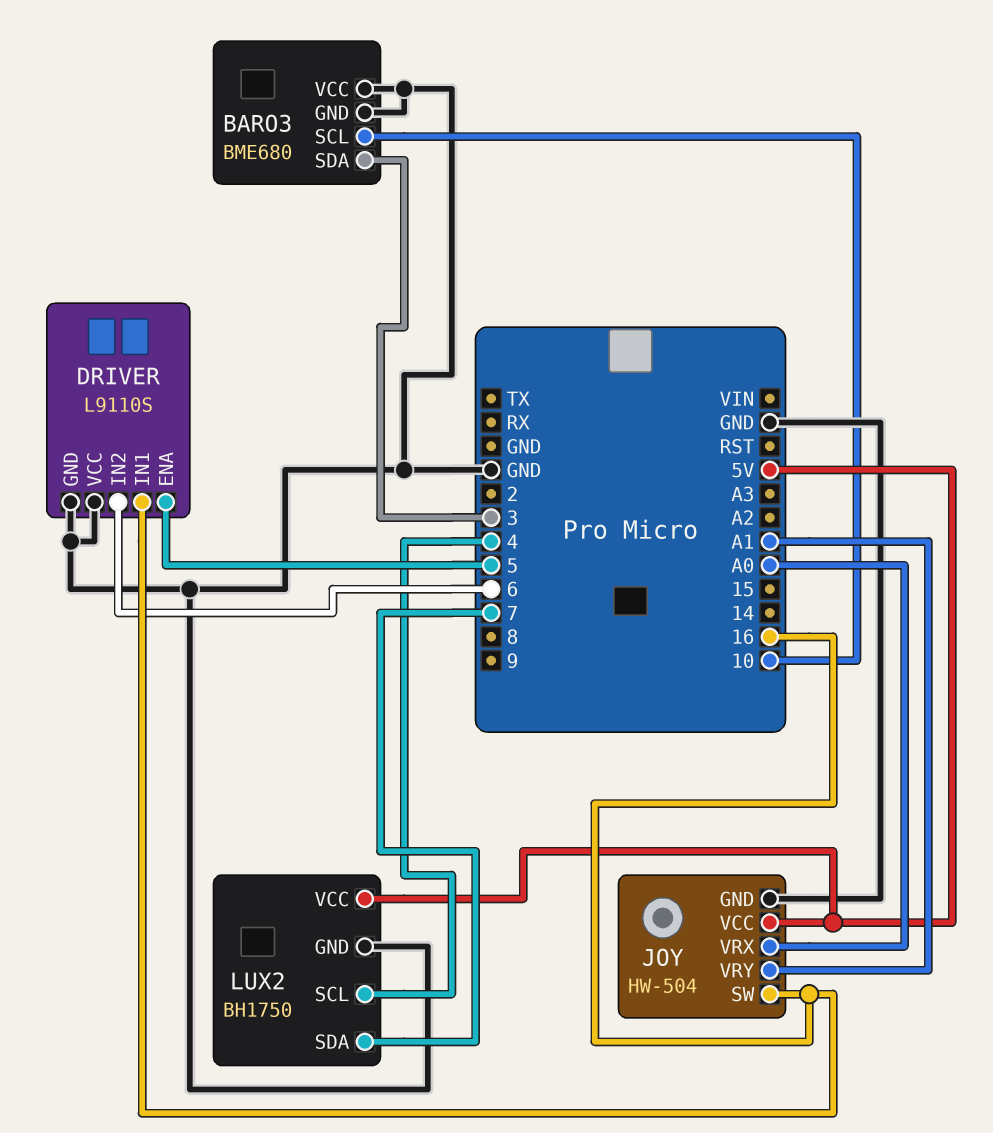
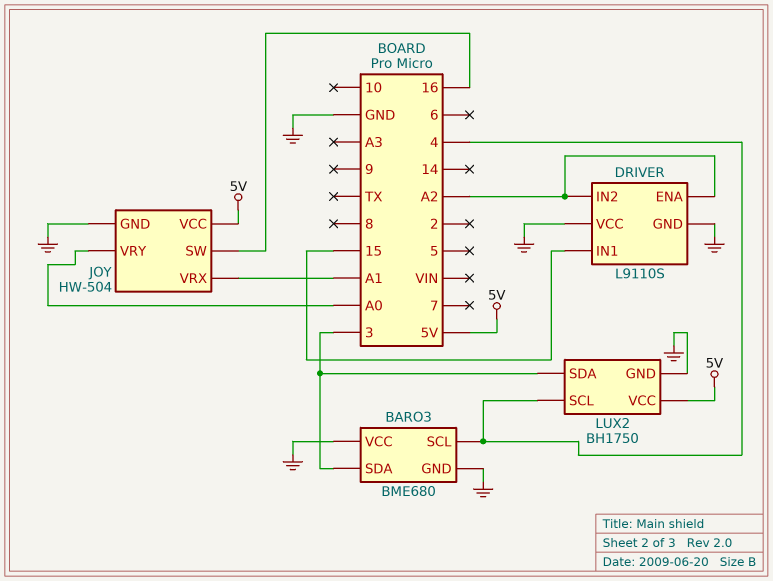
BARO3 pin SCL: 10 -> 4
DRIVER pin ENA: 5 -> A2
DRIVER pin IN1: 16 -> 15
DRIVER pin IN2: 6 -> A2
JOY pin VRX: A0 -> A1
JOY pin VRY: A1 -> A0
LUX2 pin SDA: 7 -> 3

